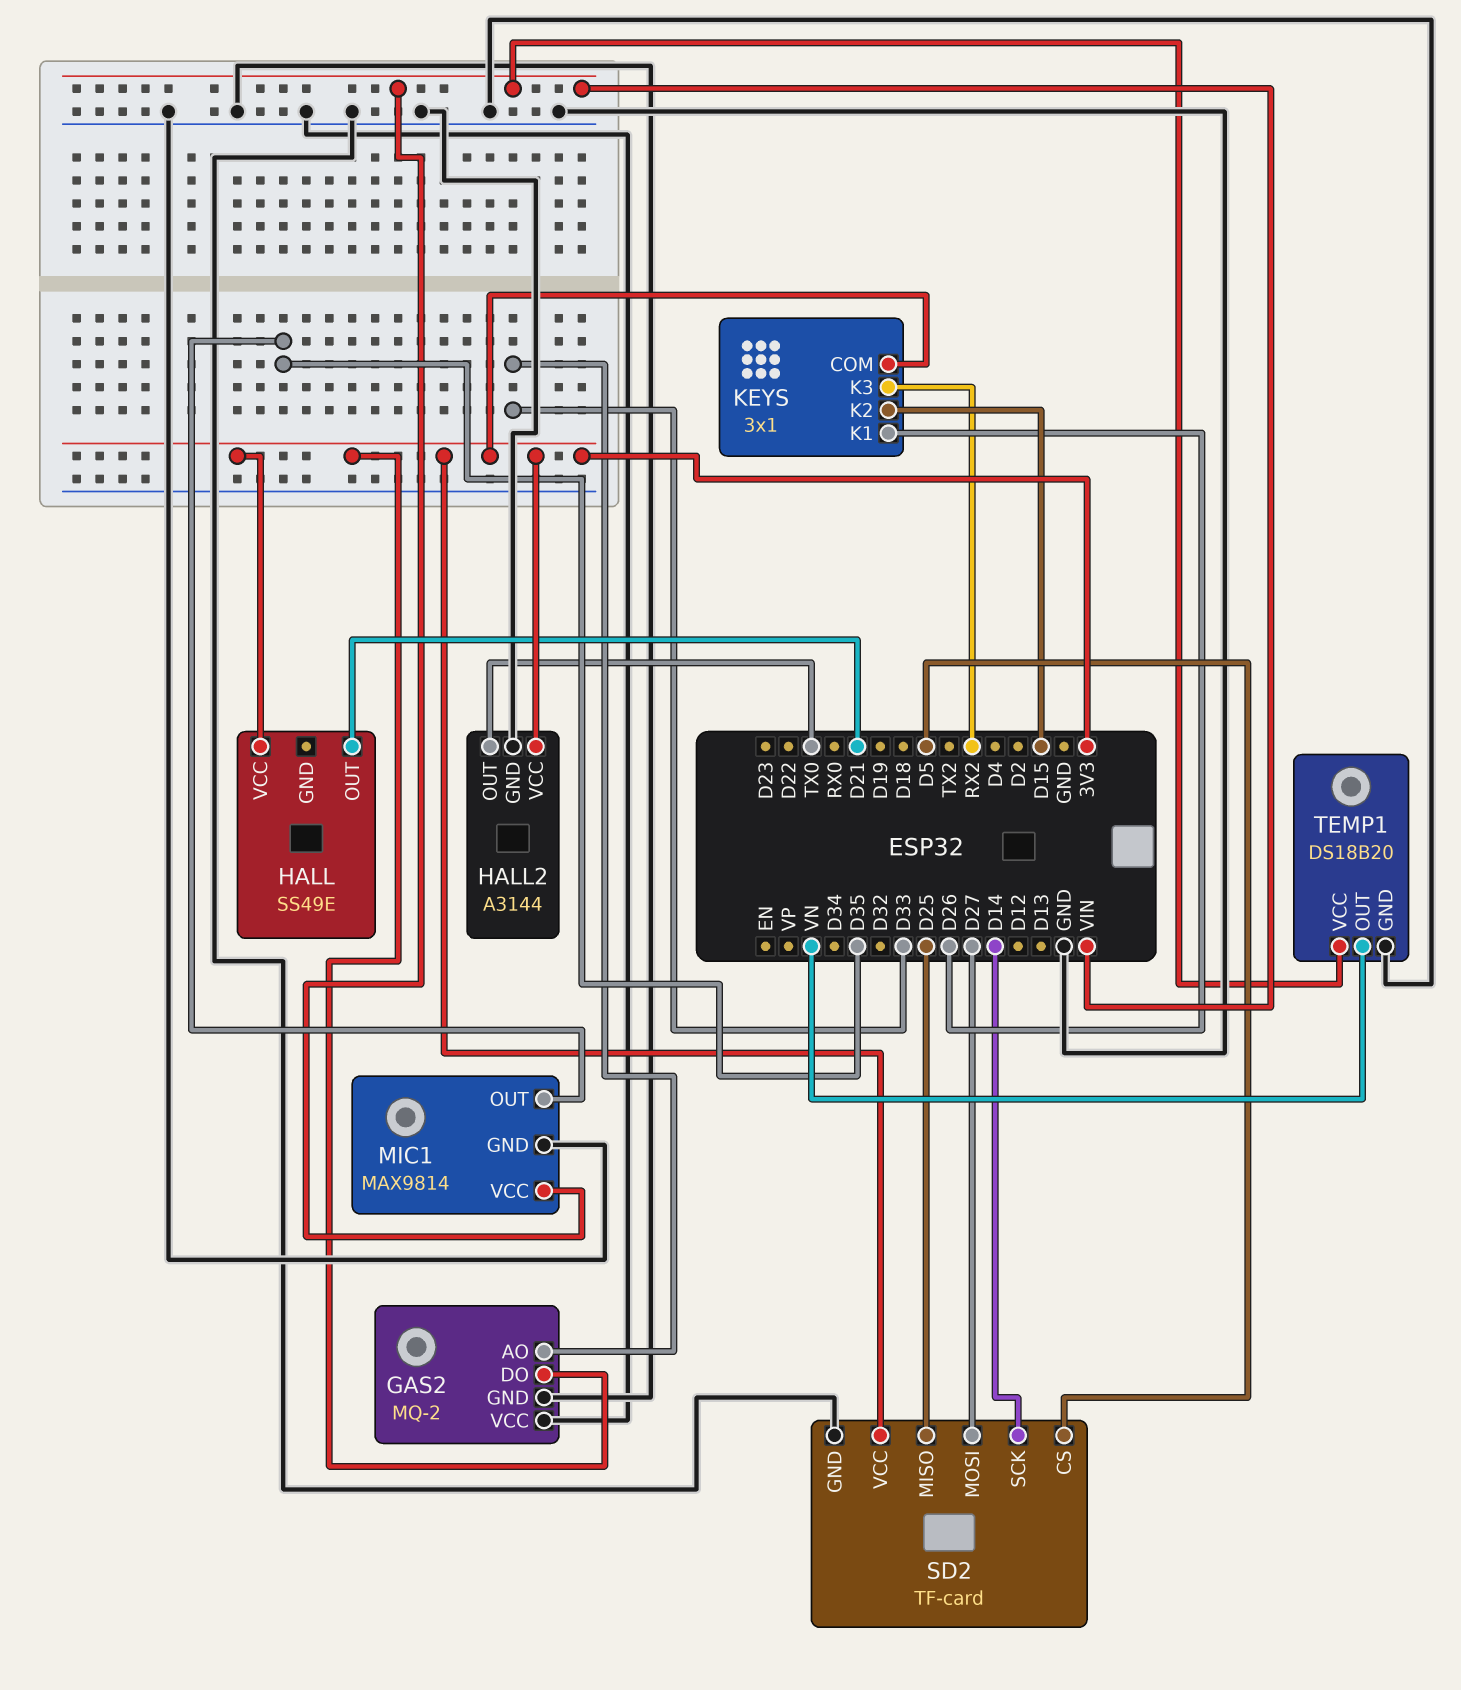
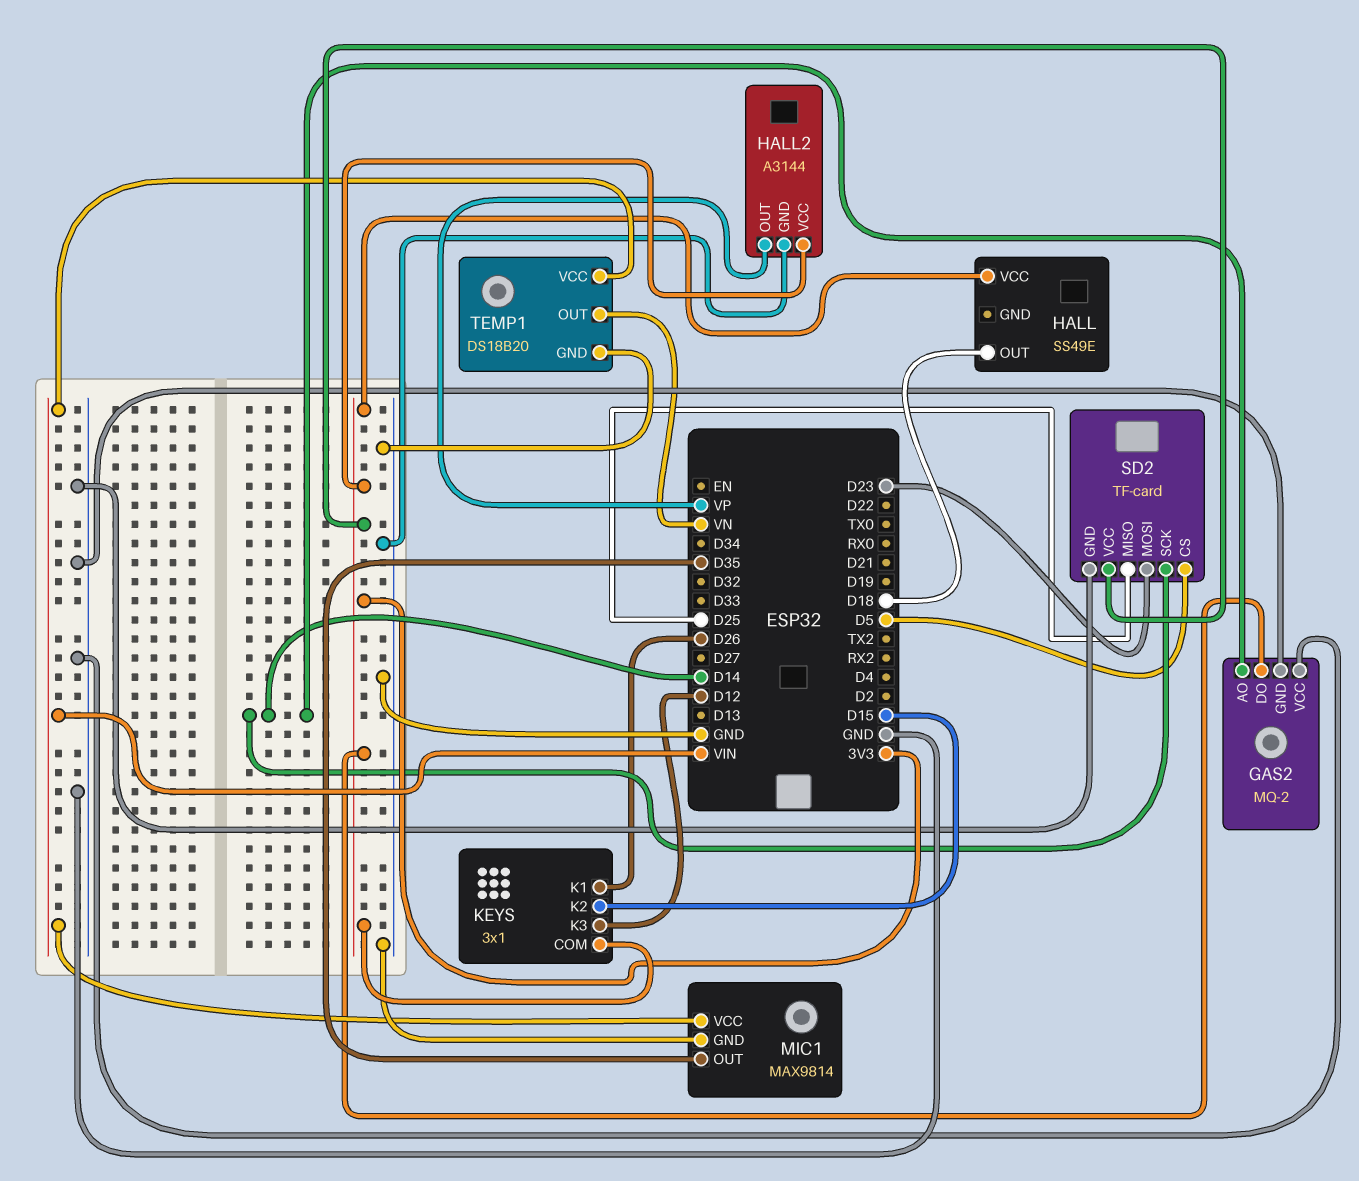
GAS2 pin AO: D33 -> D14
HALL pin OUT: D21 -> D18
HALL2 pin OUT: TX0 -> VP
KEYS pin K3: RX2 -> D12
SD2 pin MOSI: D27 -> D23

